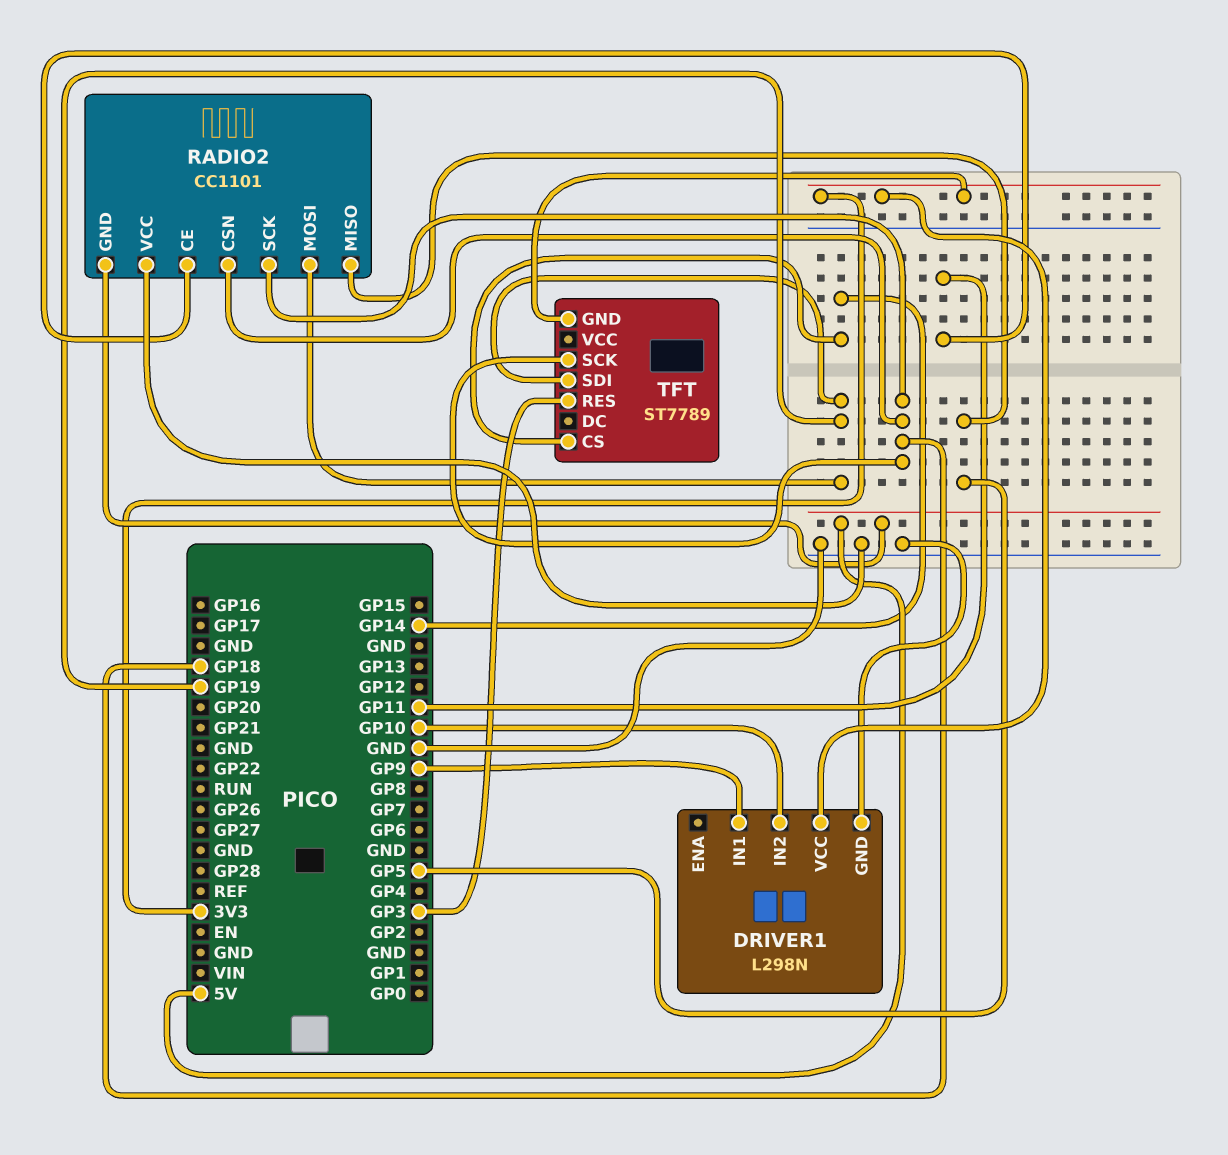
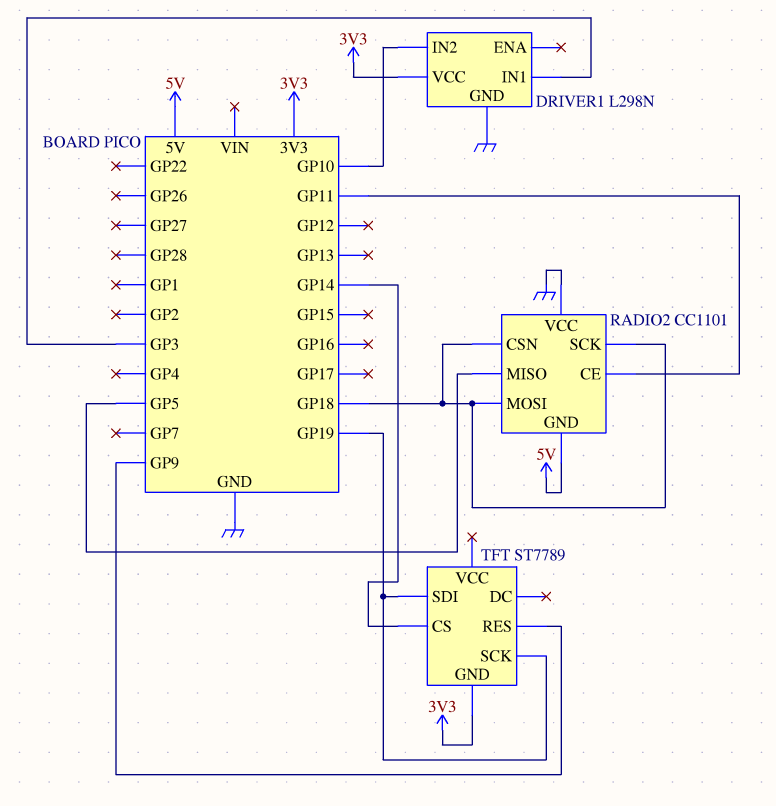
DRIVER1 pin IN1: GP9 -> GP3
RADIO2 pin MOSI: GP19 -> GP18
TFT pin RES: GP3 -> GP9
TFT pin SCK: GP18 -> GP19

